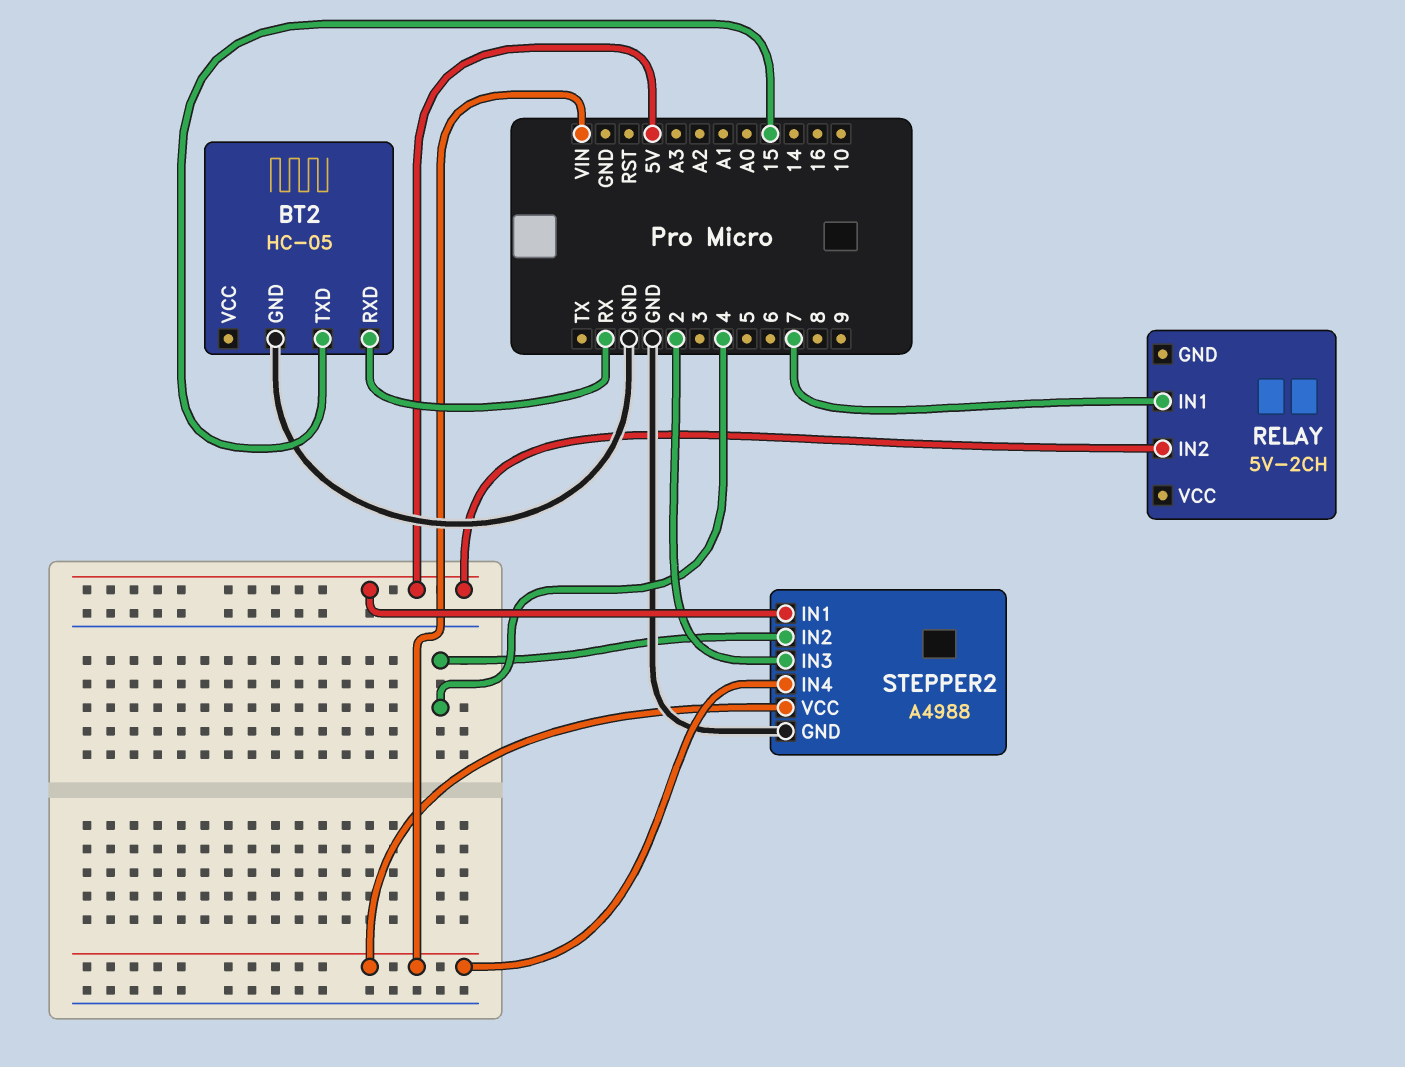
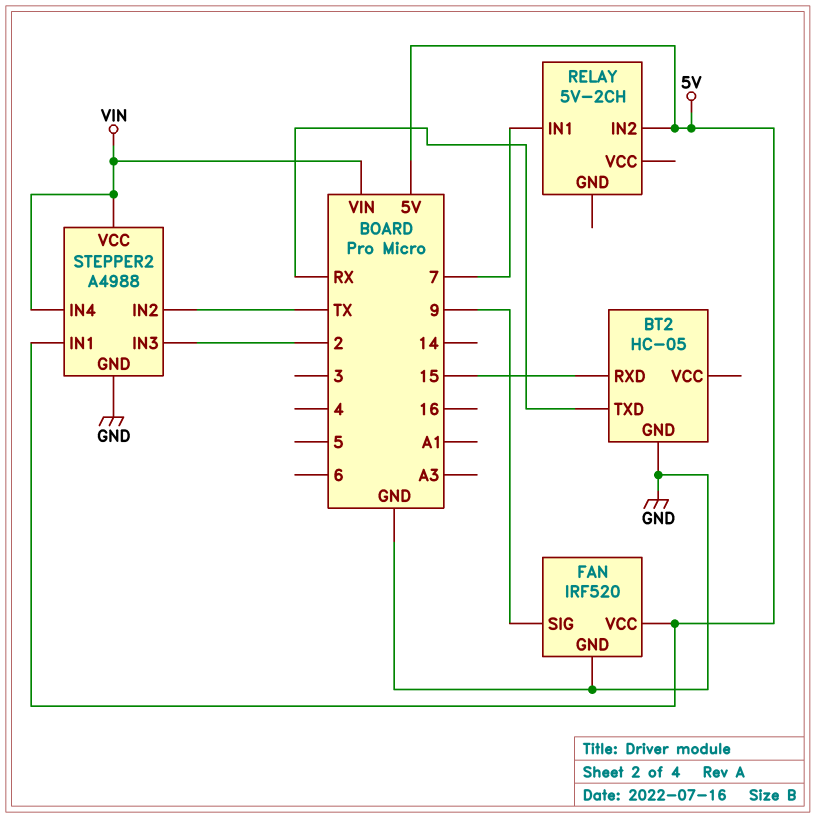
BT2 pin RXD: RX -> 15
BT2 pin TXD: 15 -> RX
FAN: none -> IRF520
FAN pin GND: none -> GND
FAN pin SIG: none -> 9
FAN pin VCC: none -> 5V
STEPPER2 pin IN2: 4 -> TX

